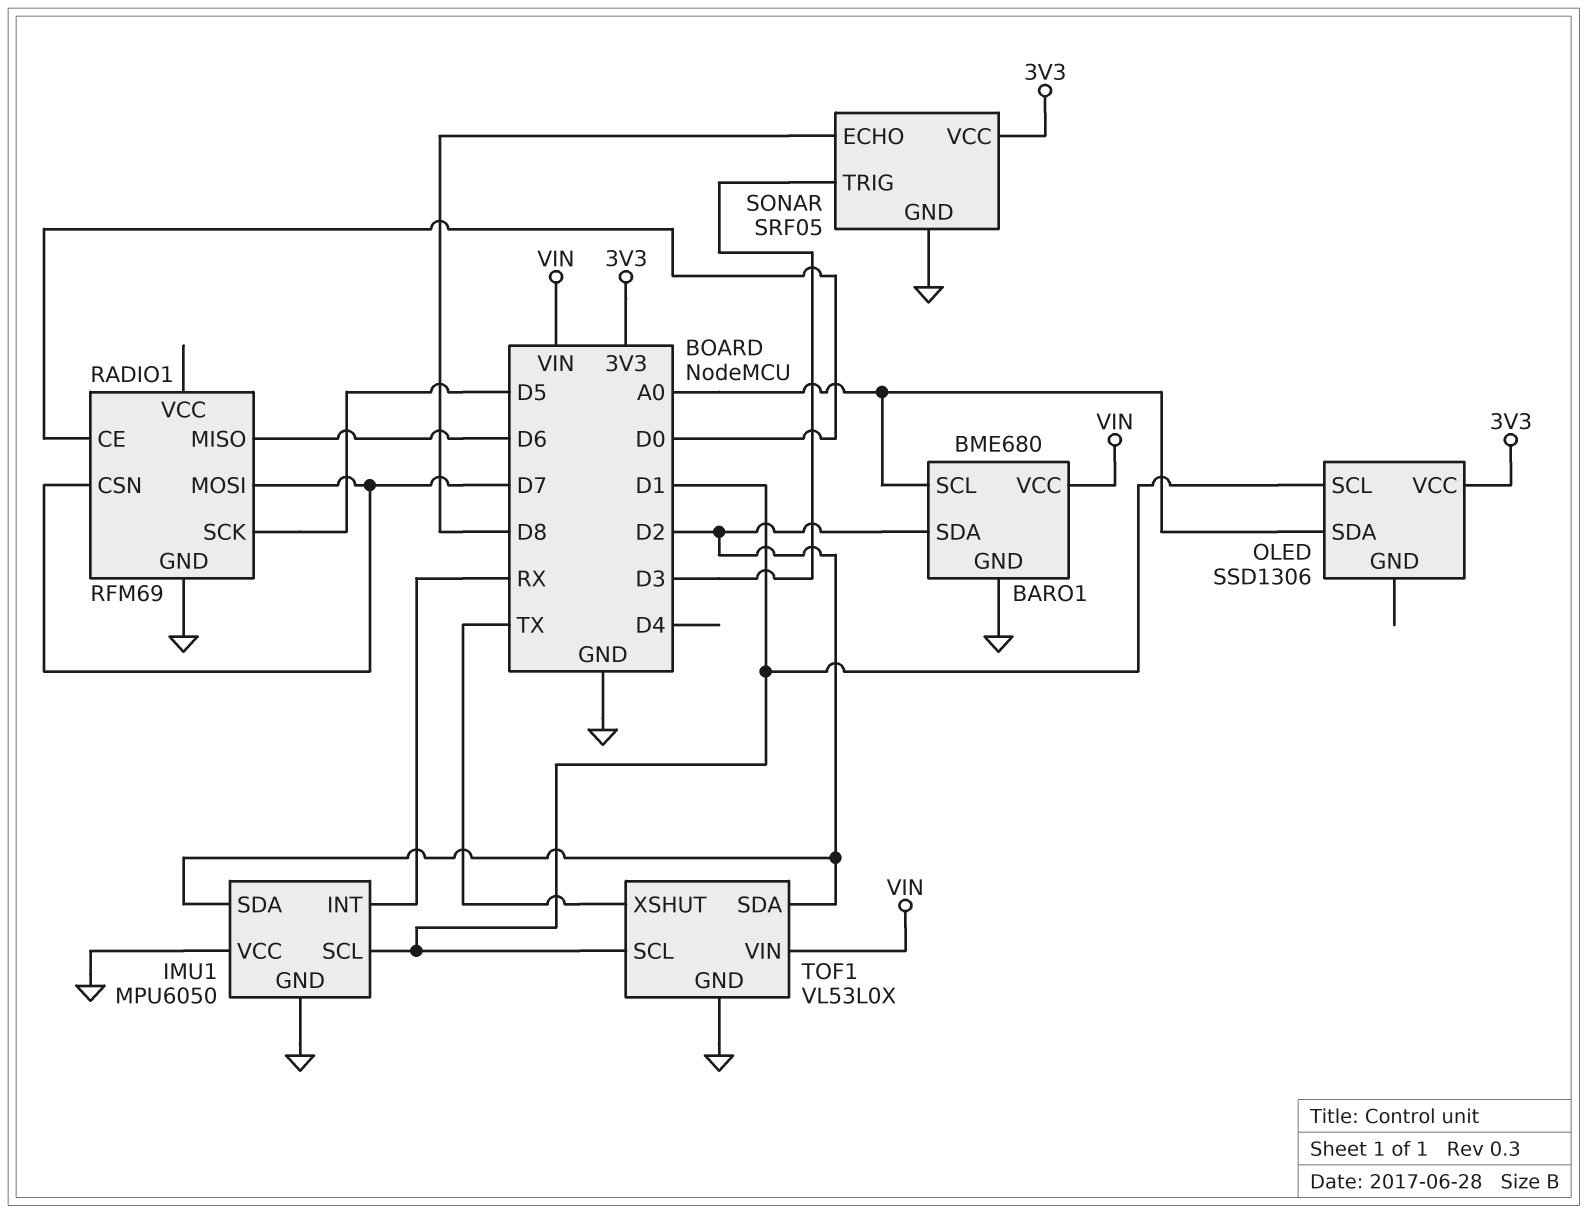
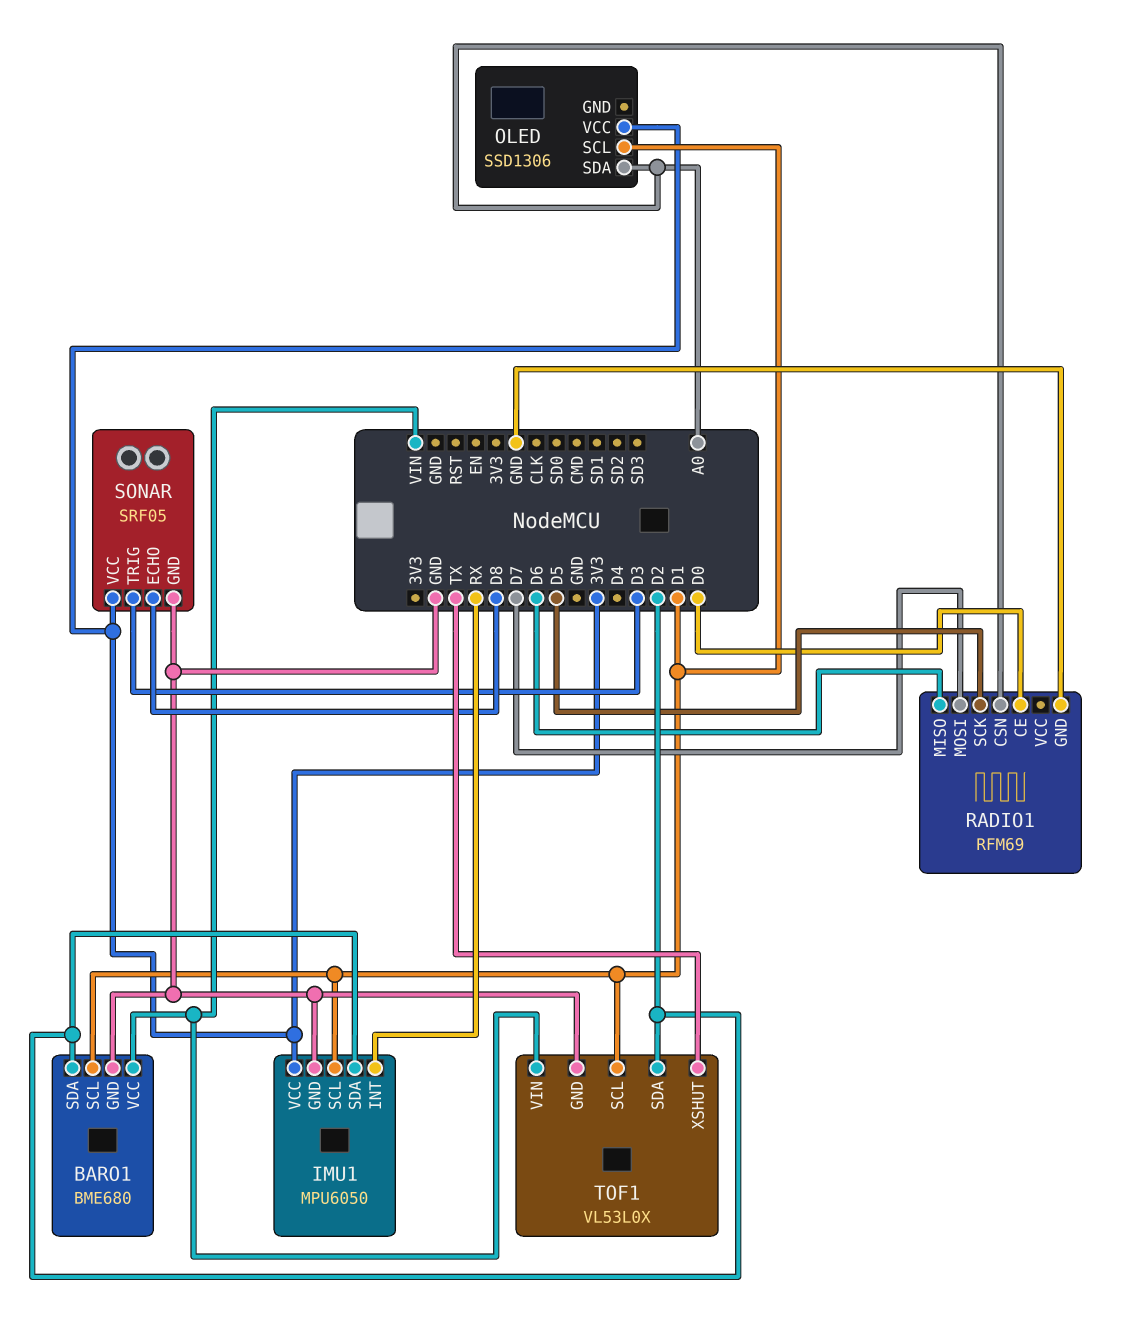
BARO1 pin SCL: A0 -> D1
IMU1 pin VCC: GND -> 3V3
RADIO1 pin CSN: D7 -> A0

